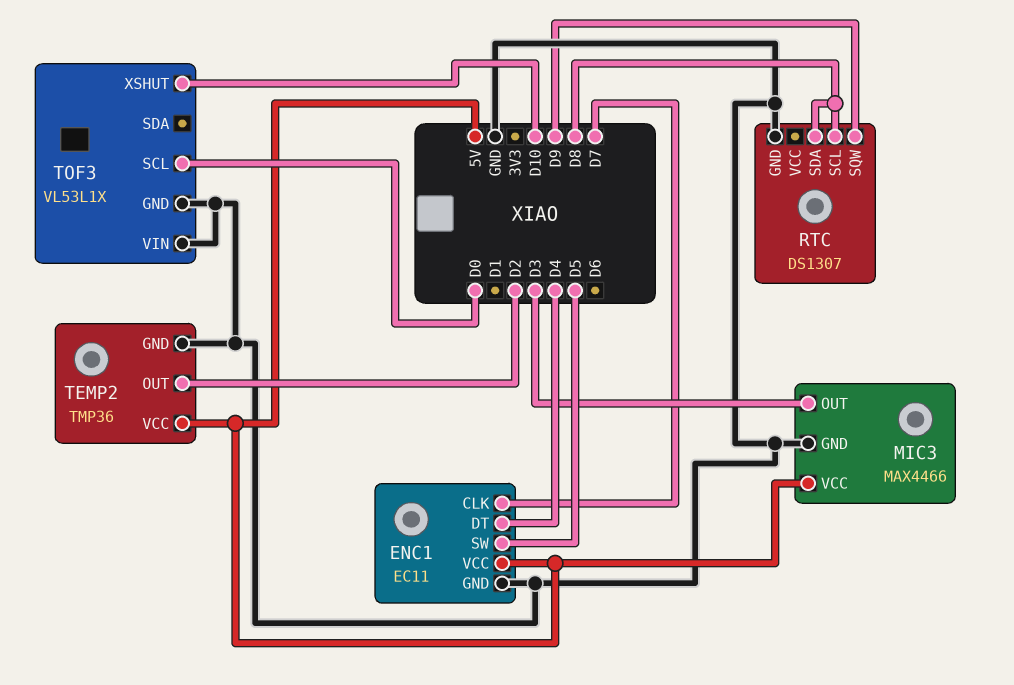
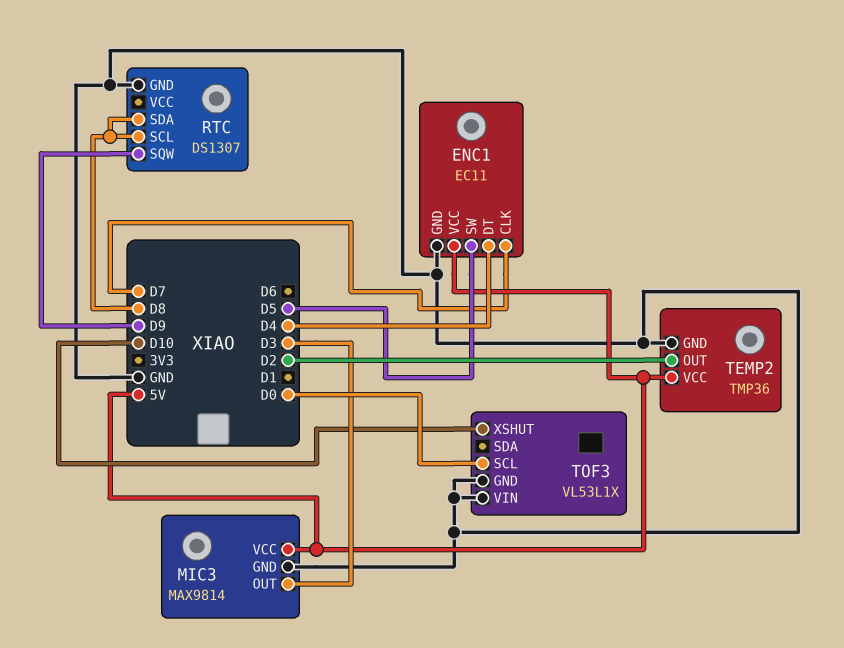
MIC3: MAX4466 -> MAX9814

